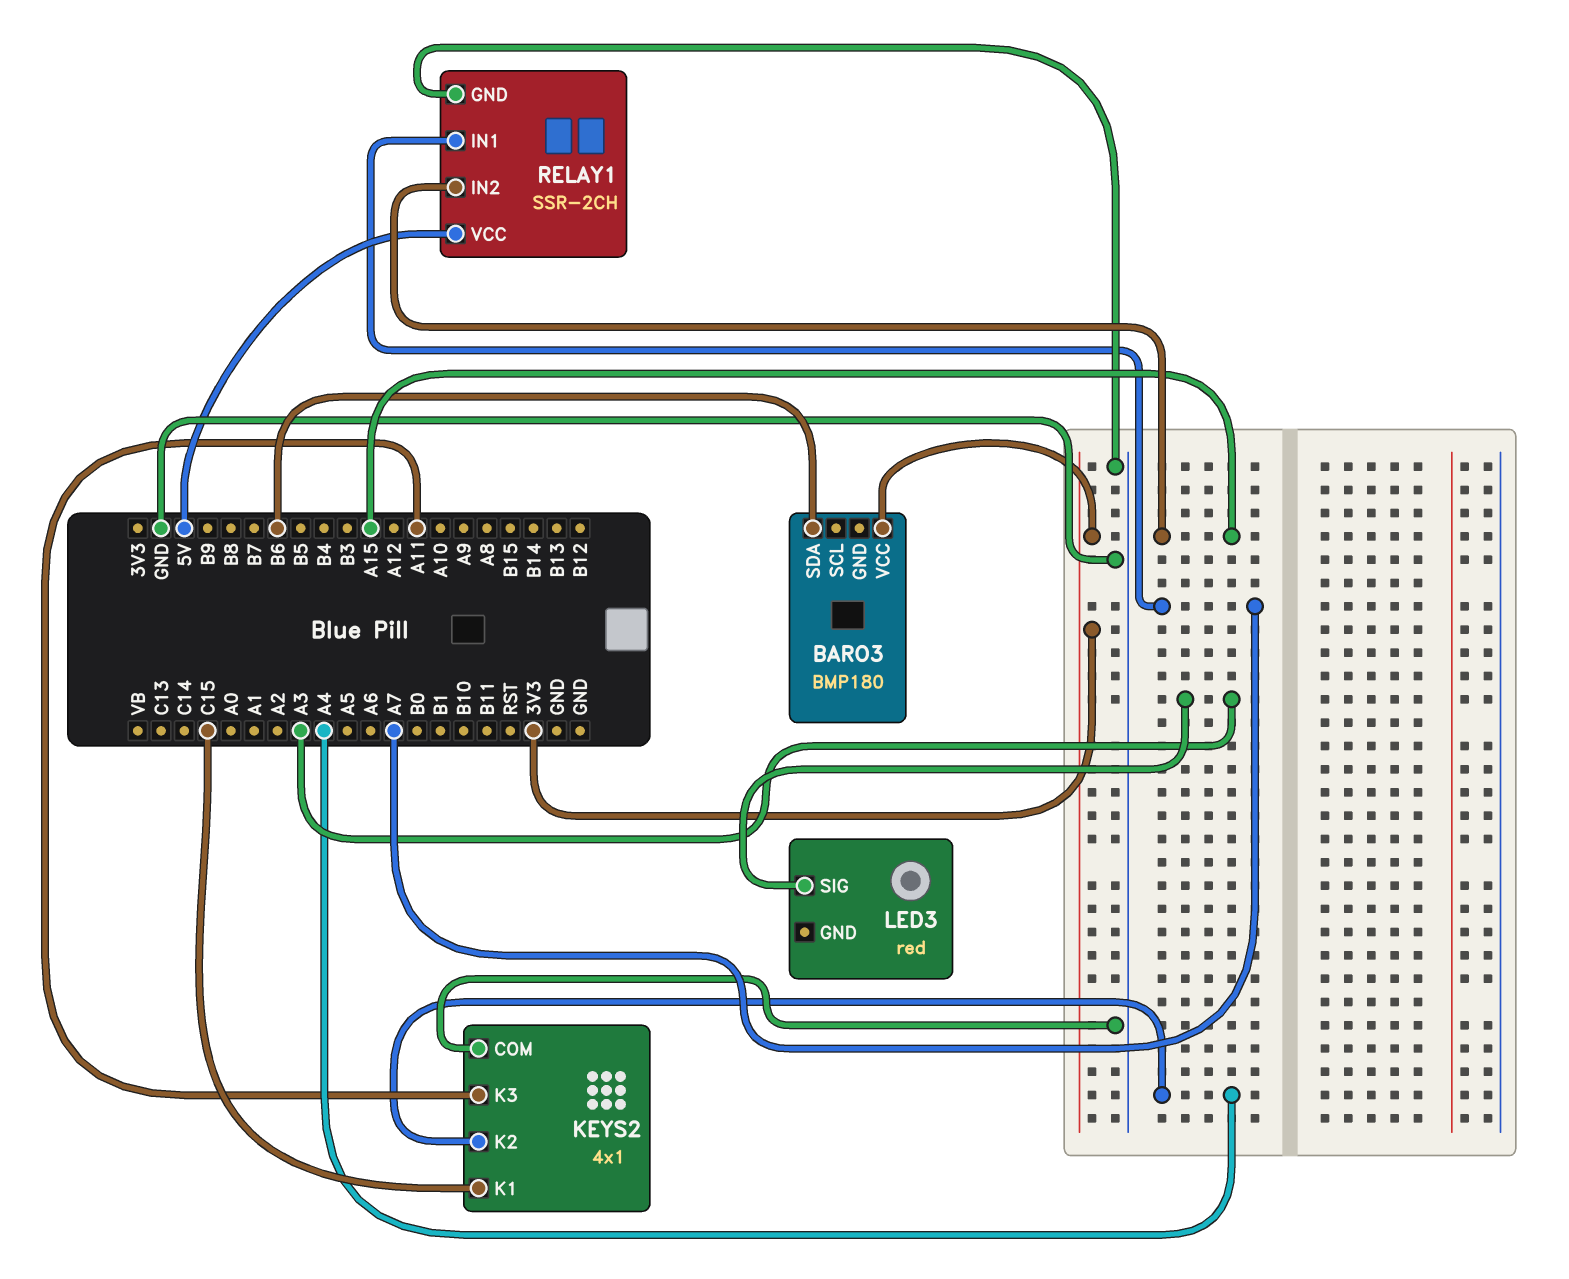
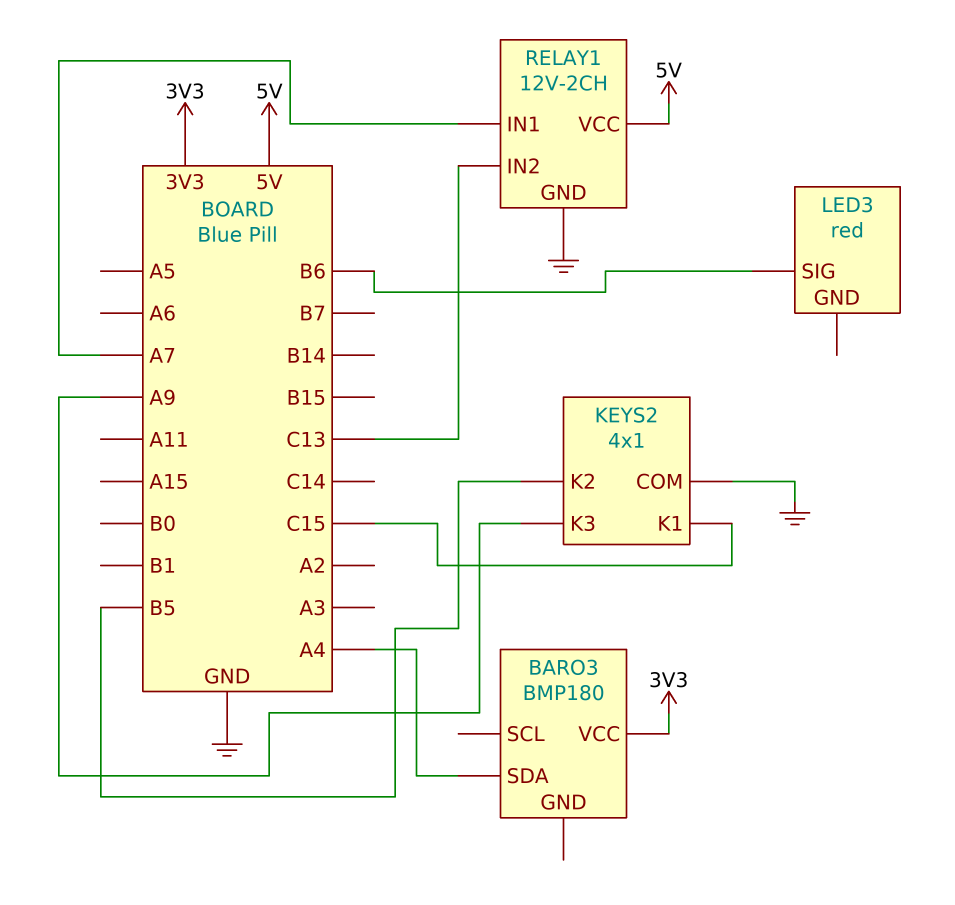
BARO3 pin SDA: B6 -> A4
KEYS2 pin K2: A4 -> B5
KEYS2 pin K3: A11 -> A9
LED3 pin SIG: A3 -> B6
RELAY1: SSR-2CH -> 12V-2CH
RELAY1 pin IN2: A15 -> C13

